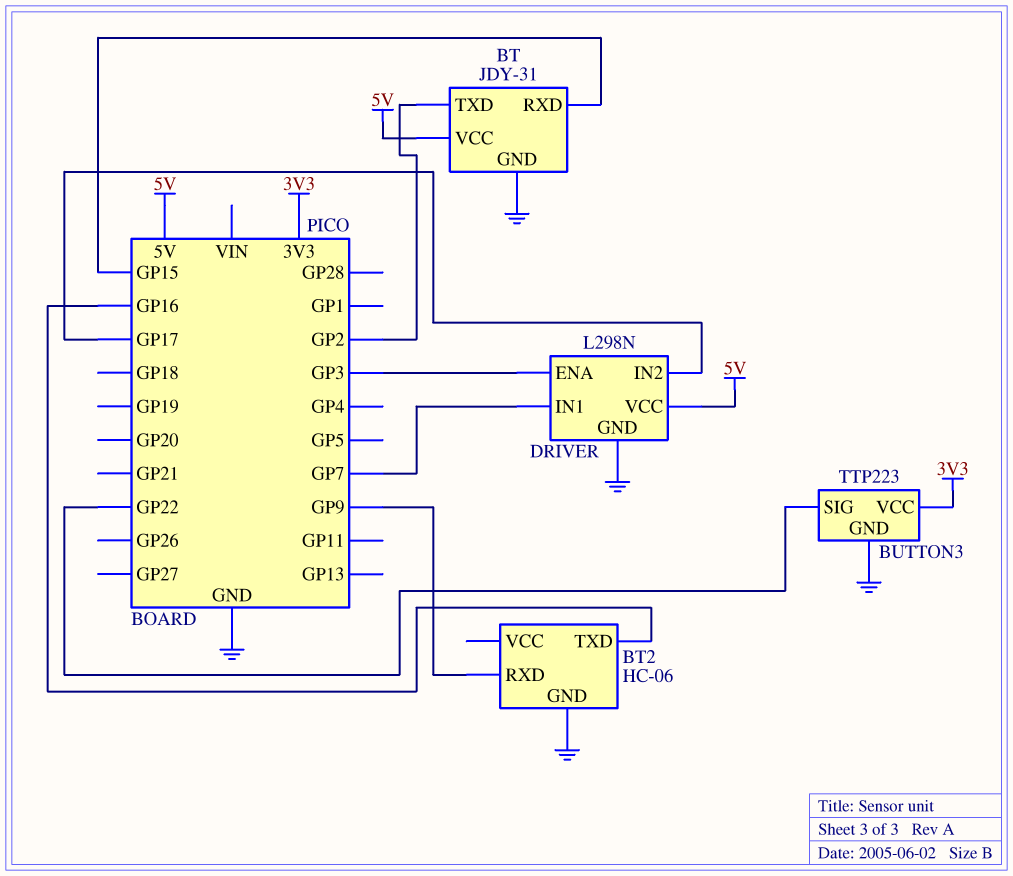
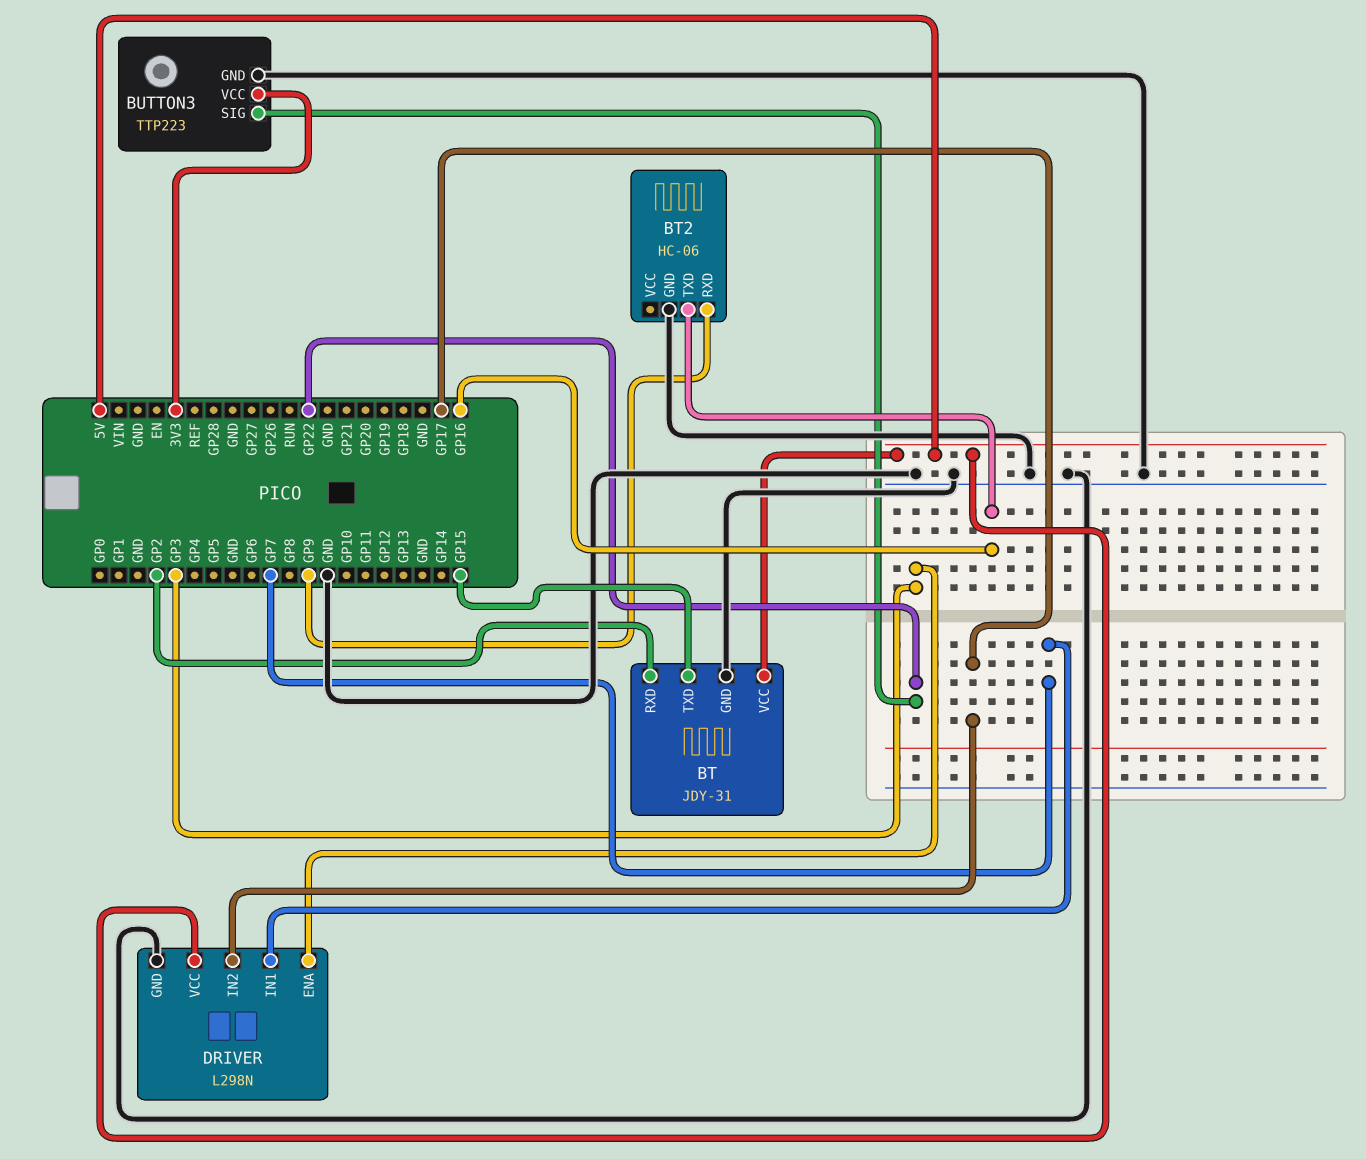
BT pin RXD: GP15 -> GP2
BT pin TXD: GP2 -> GP15

